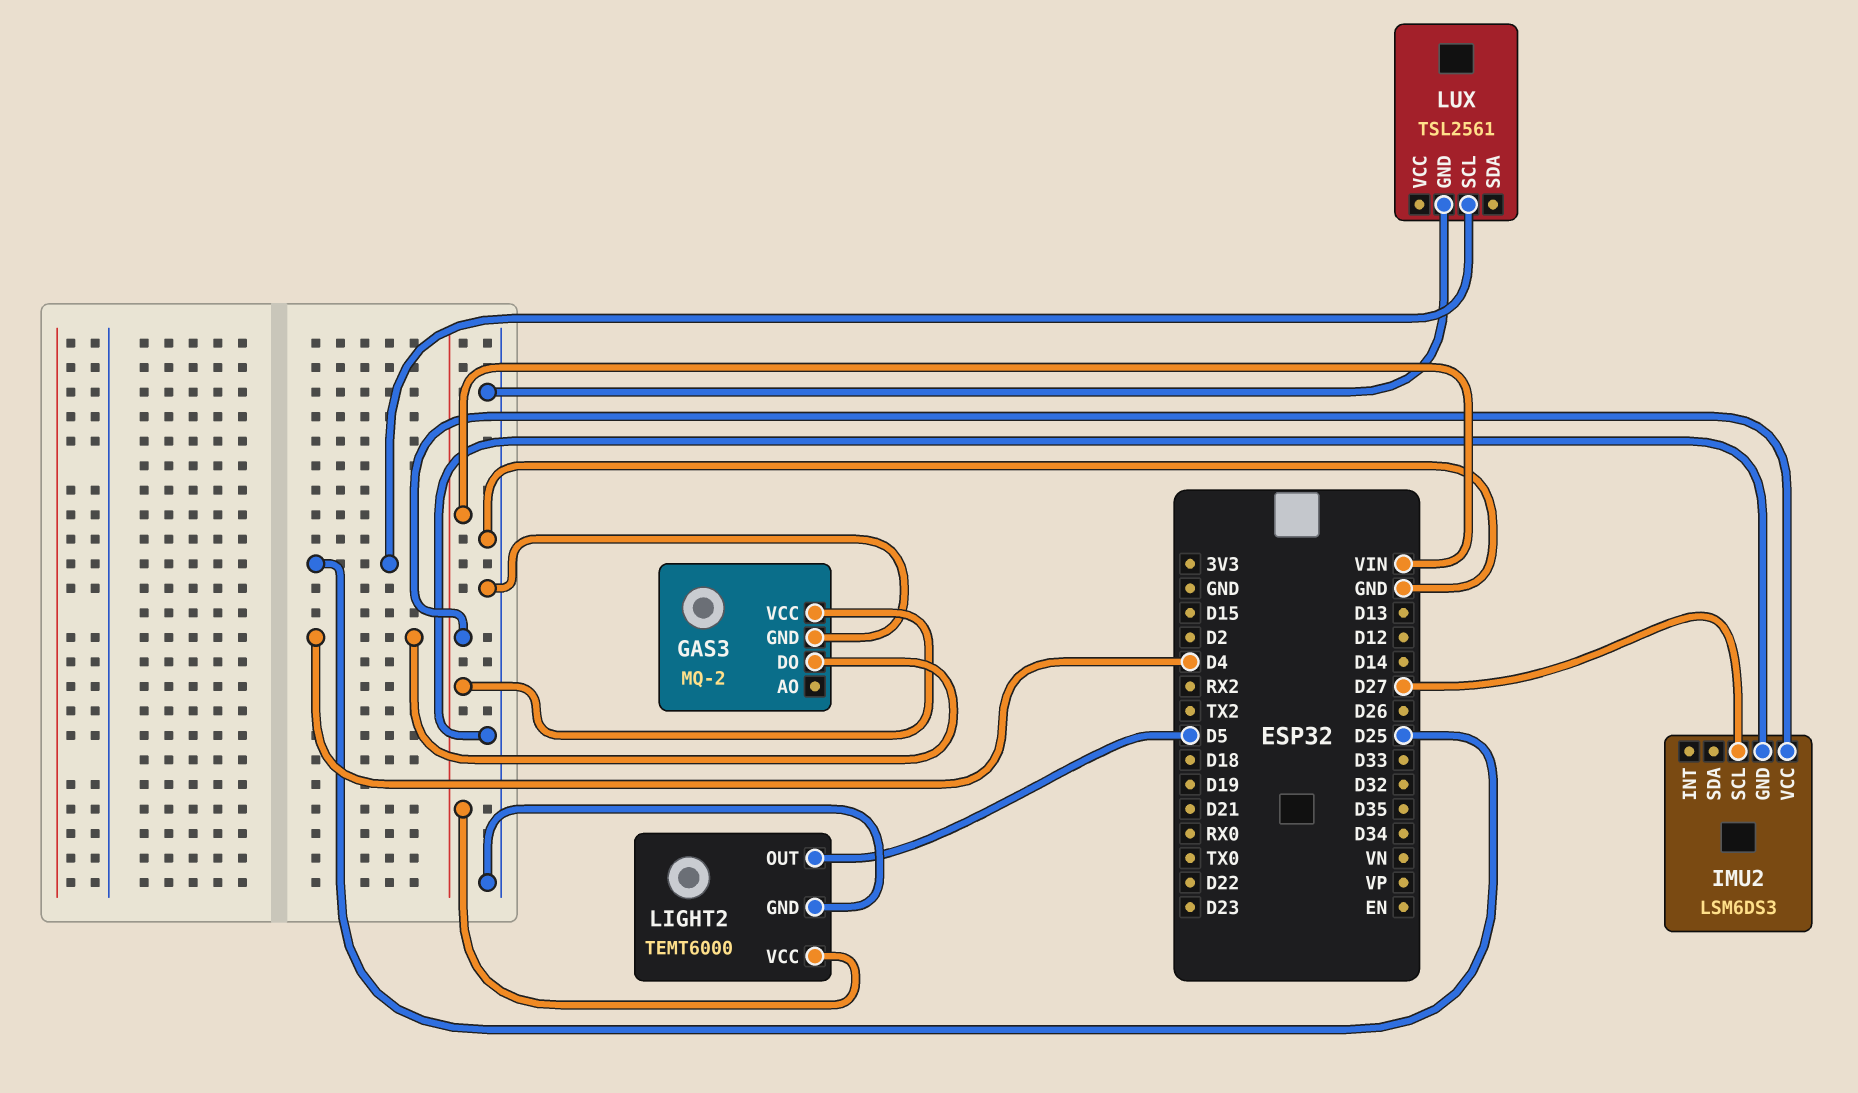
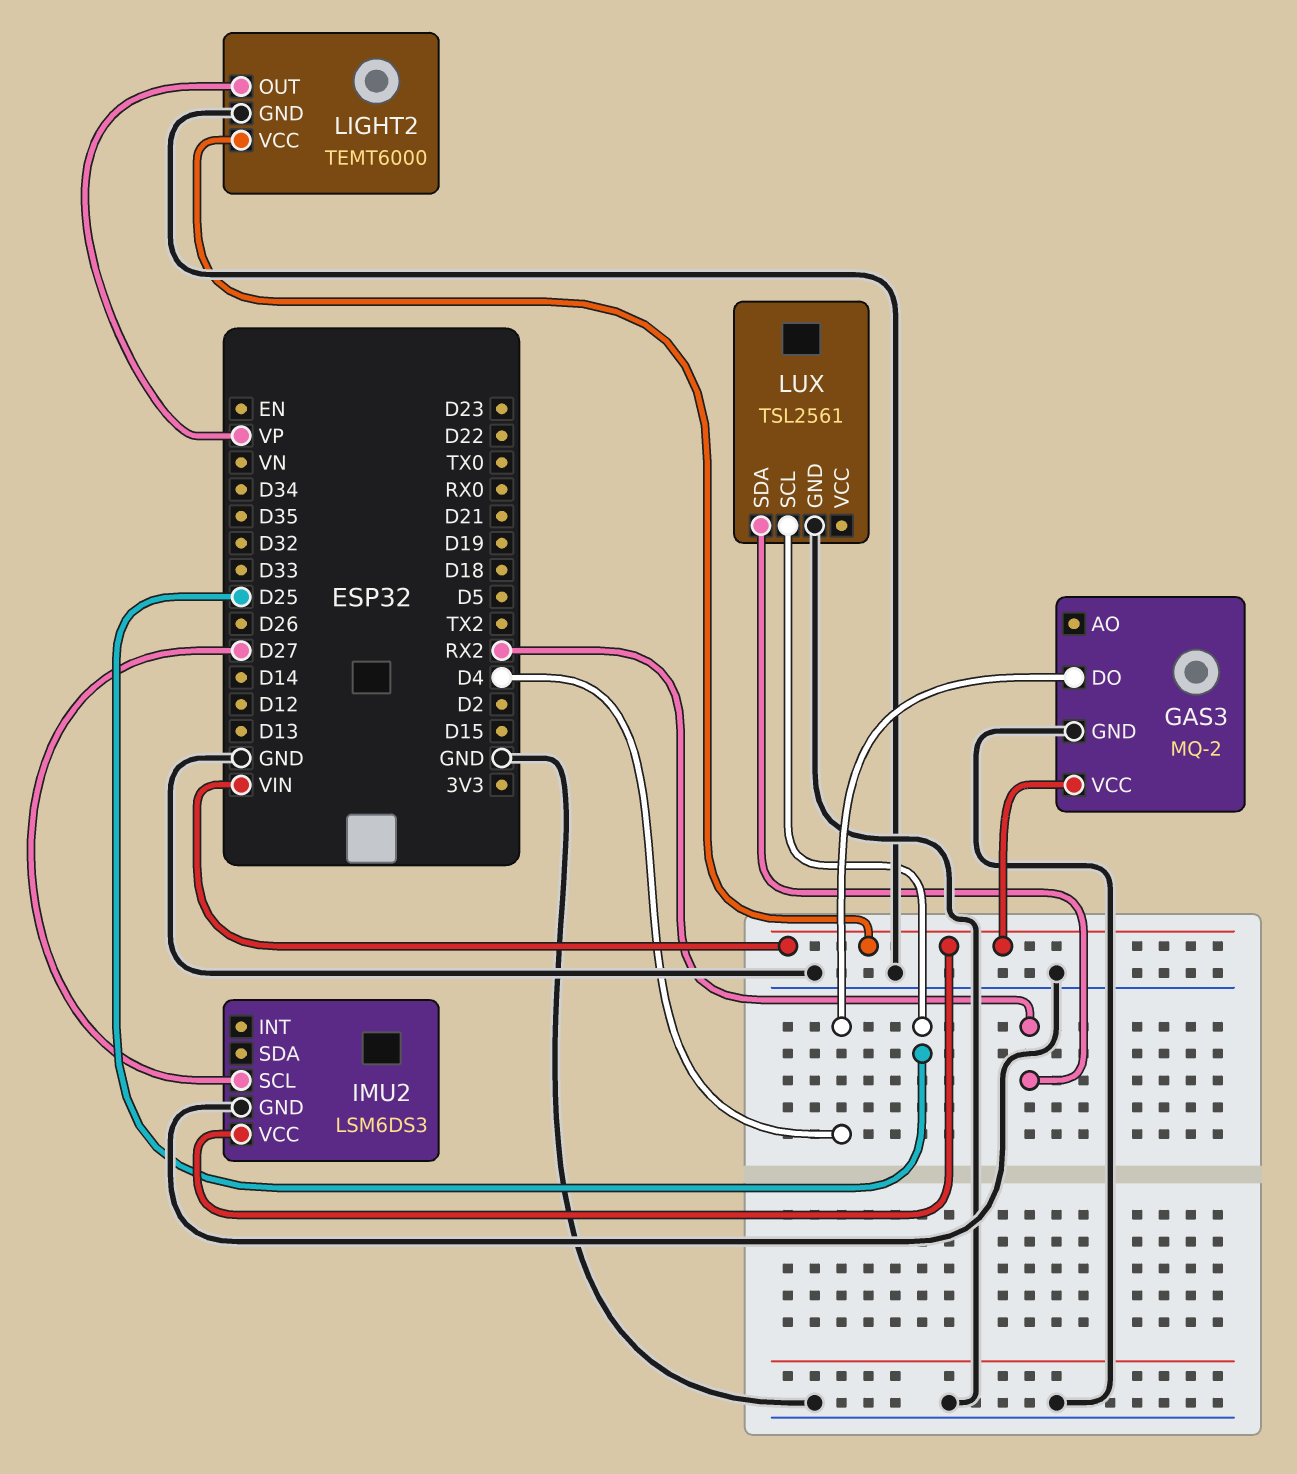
LIGHT2 pin OUT: D5 -> VP
LUX pin SDA: none -> RX2

